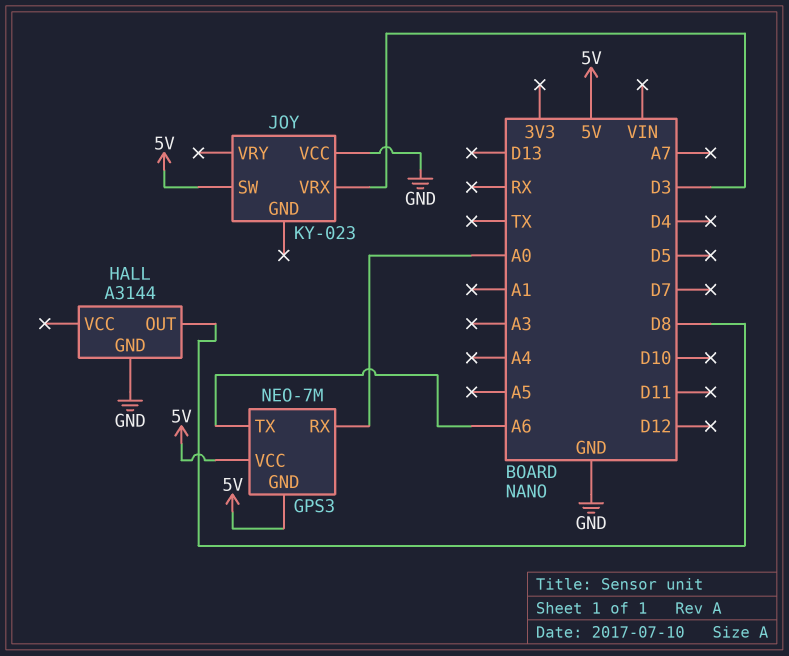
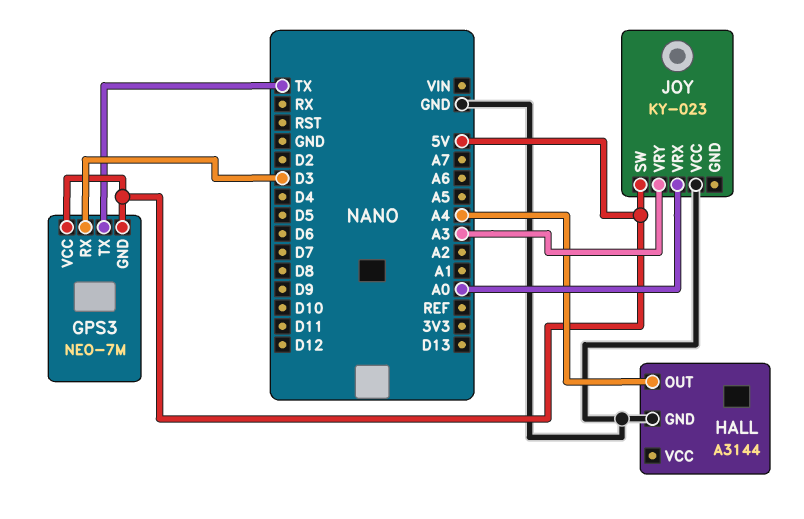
GPS3 pin RX: A0 -> D3
GPS3 pin TX: A6 -> TX
HALL pin OUT: D8 -> A4
JOY pin VRX: D3 -> A0
JOY pin VRY: none -> A3

